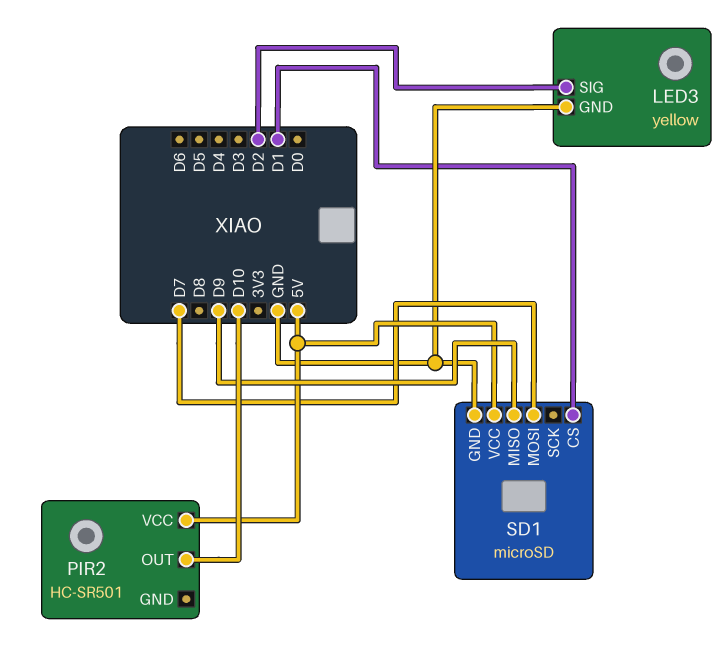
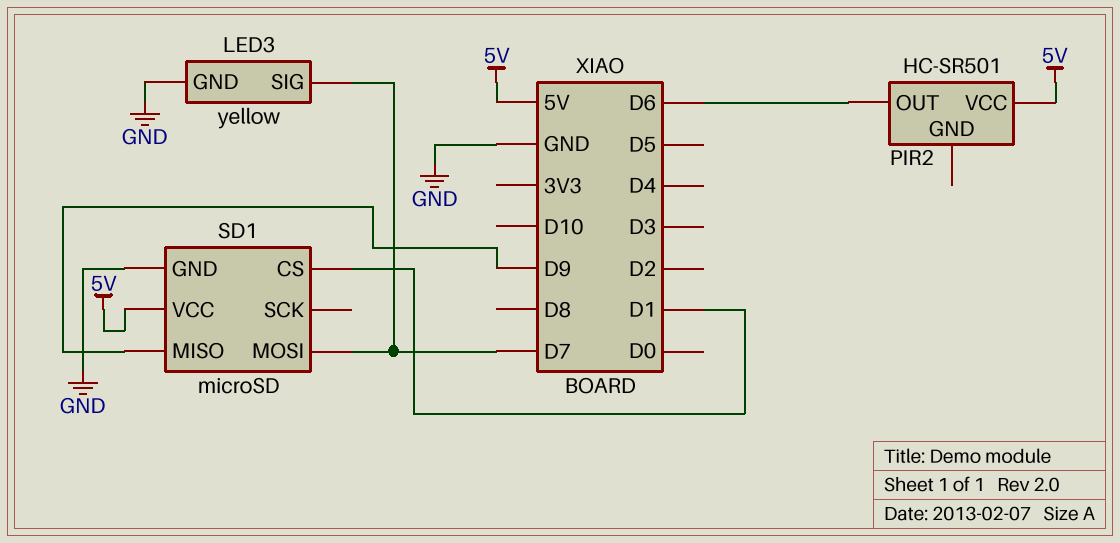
LED3 pin SIG: D2 -> D7
PIR2 pin OUT: D10 -> D6

